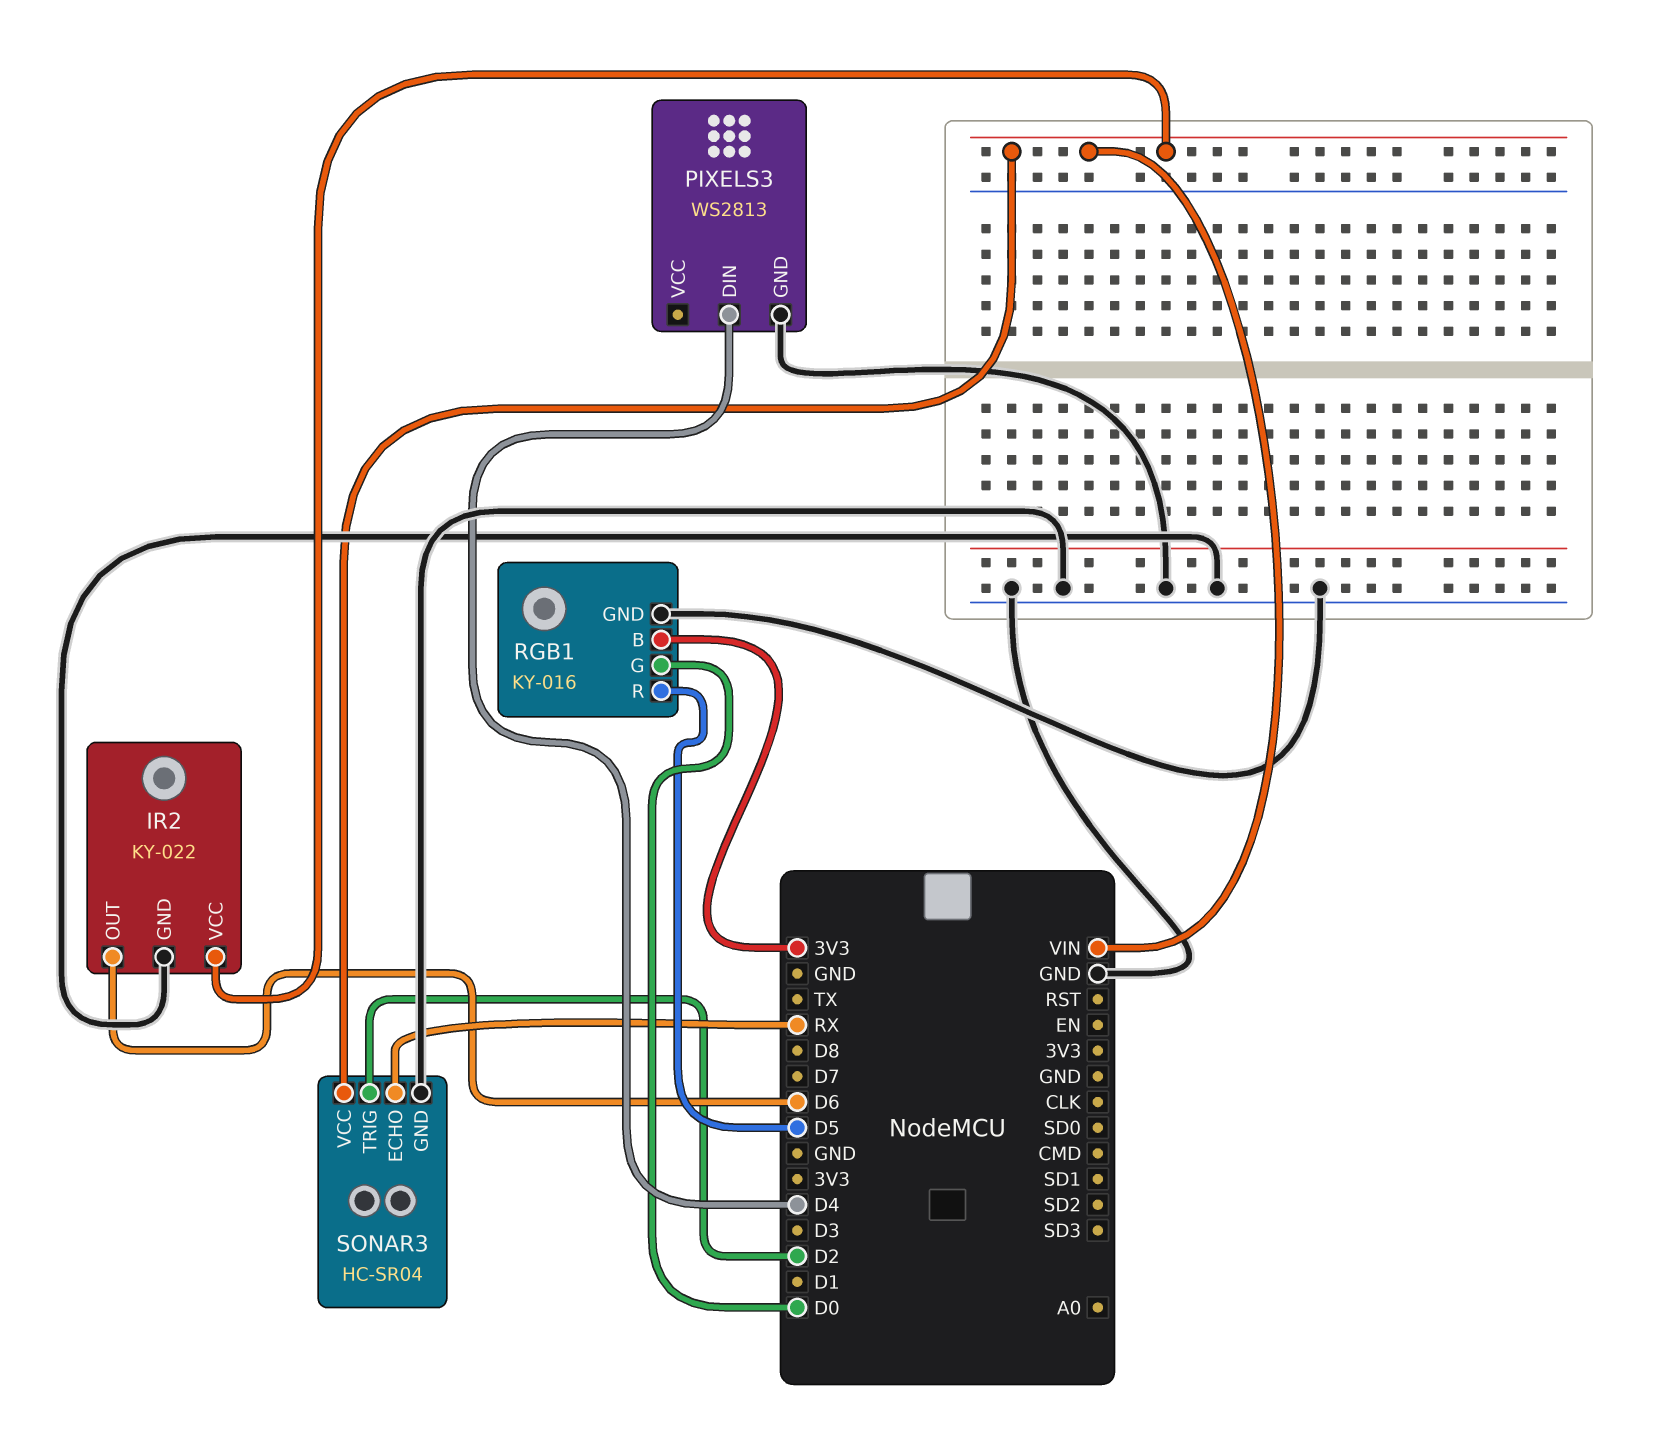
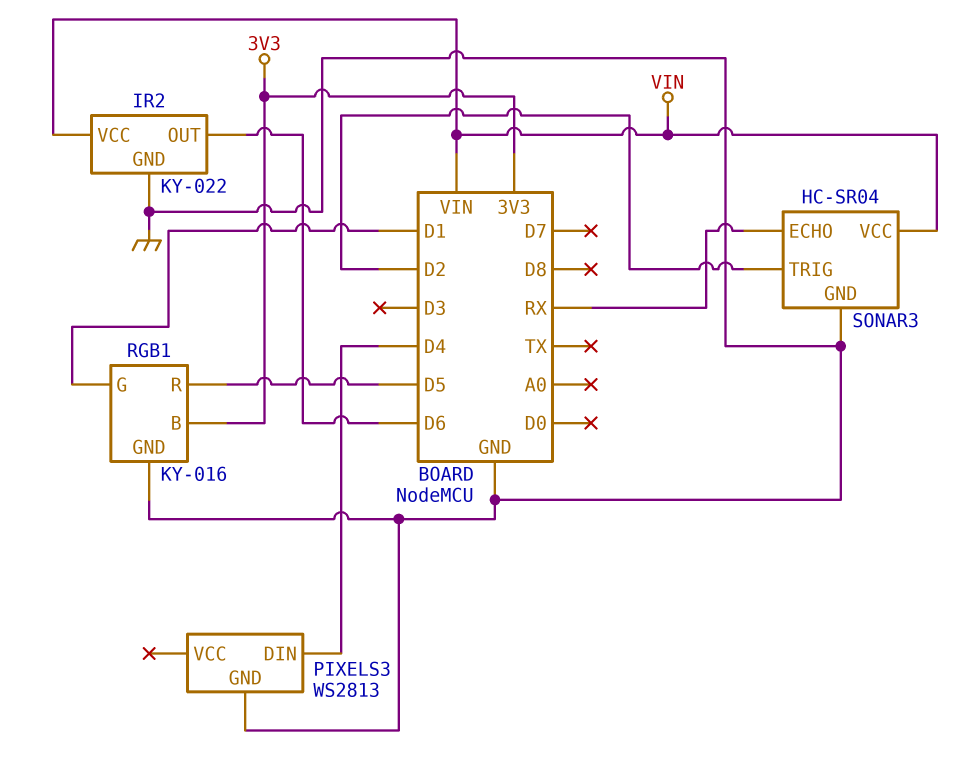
RGB1 pin G: D0 -> D1

